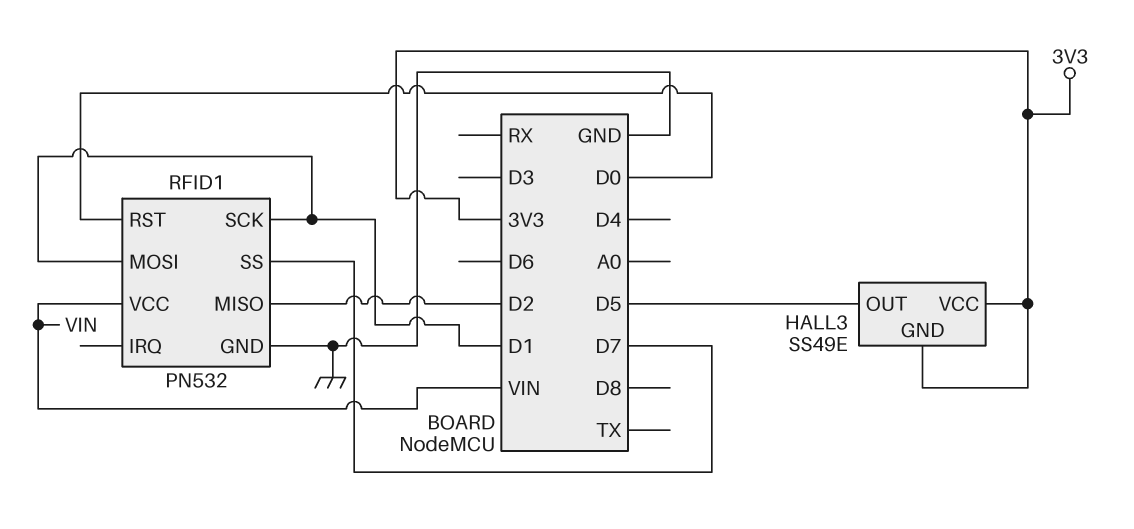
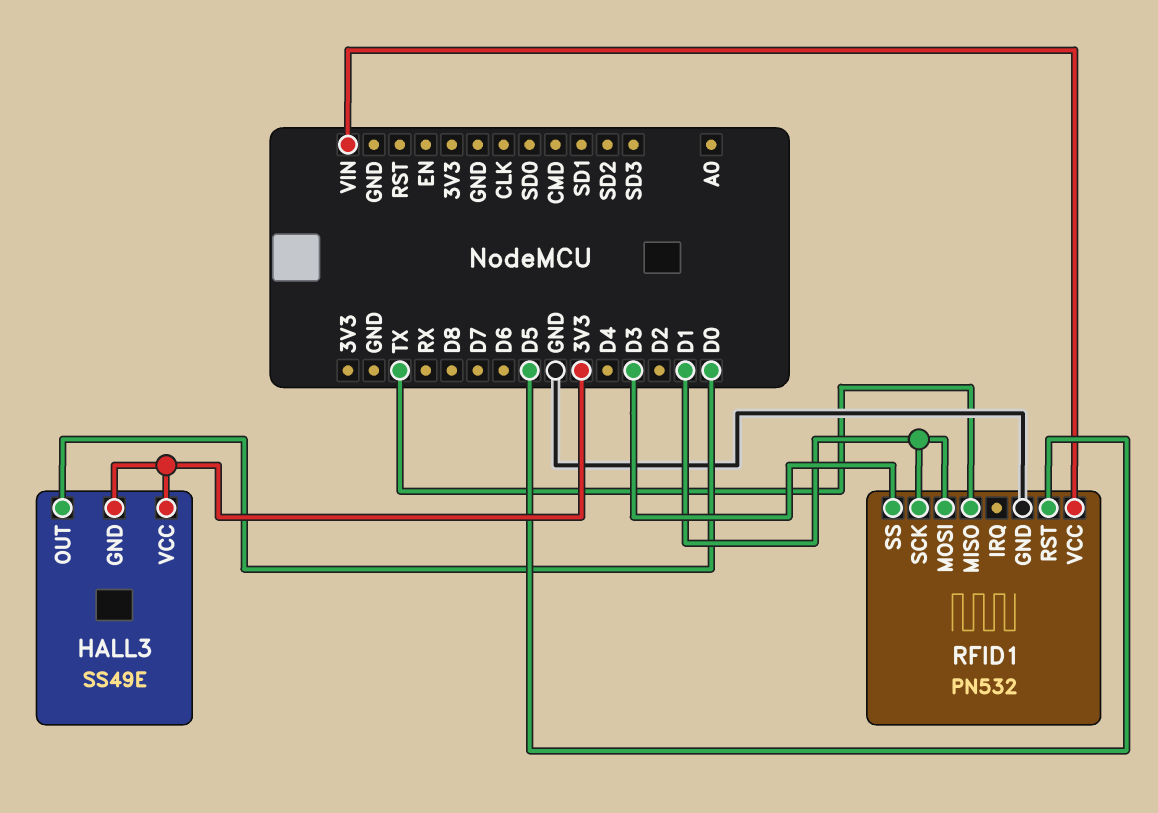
HALL3 pin OUT: D5 -> D0
RFID1 pin MISO: D2 -> TX
RFID1 pin RST: D0 -> D5
RFID1 pin SS: D7 -> D3

